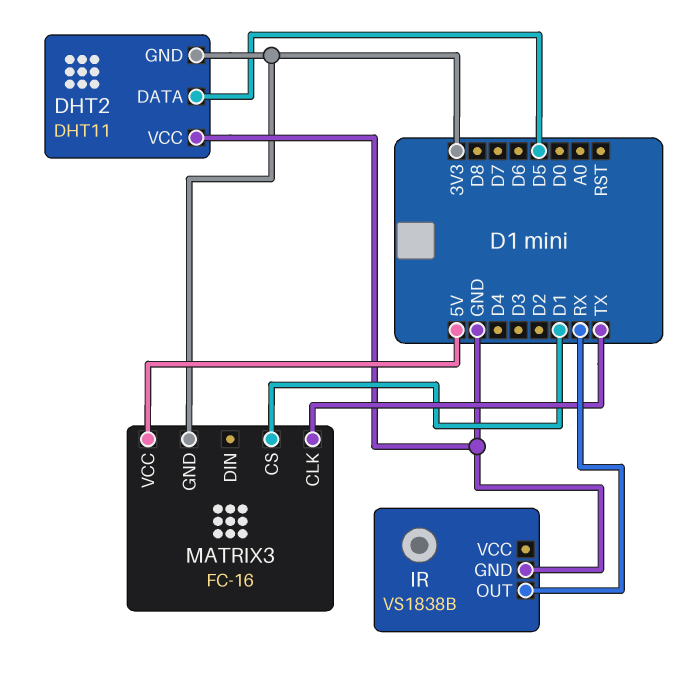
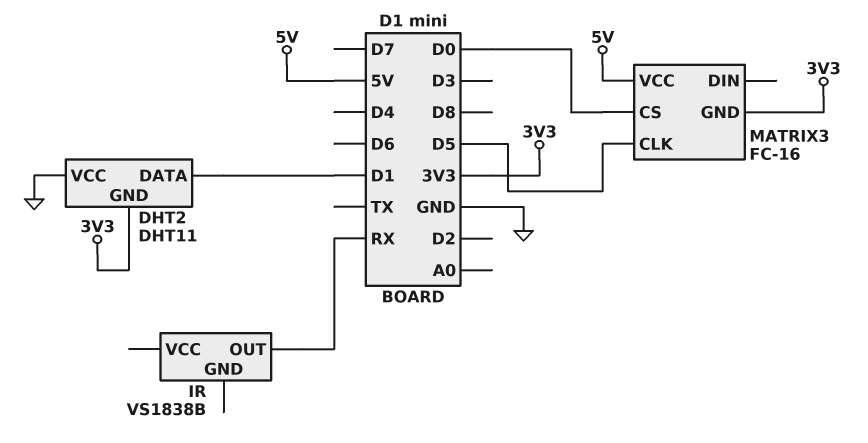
DHT2 pin DATA: D5 -> D1
IR pin GND: GND -> none
MATRIX3 pin CLK: TX -> D5
MATRIX3 pin CS: D1 -> D0

